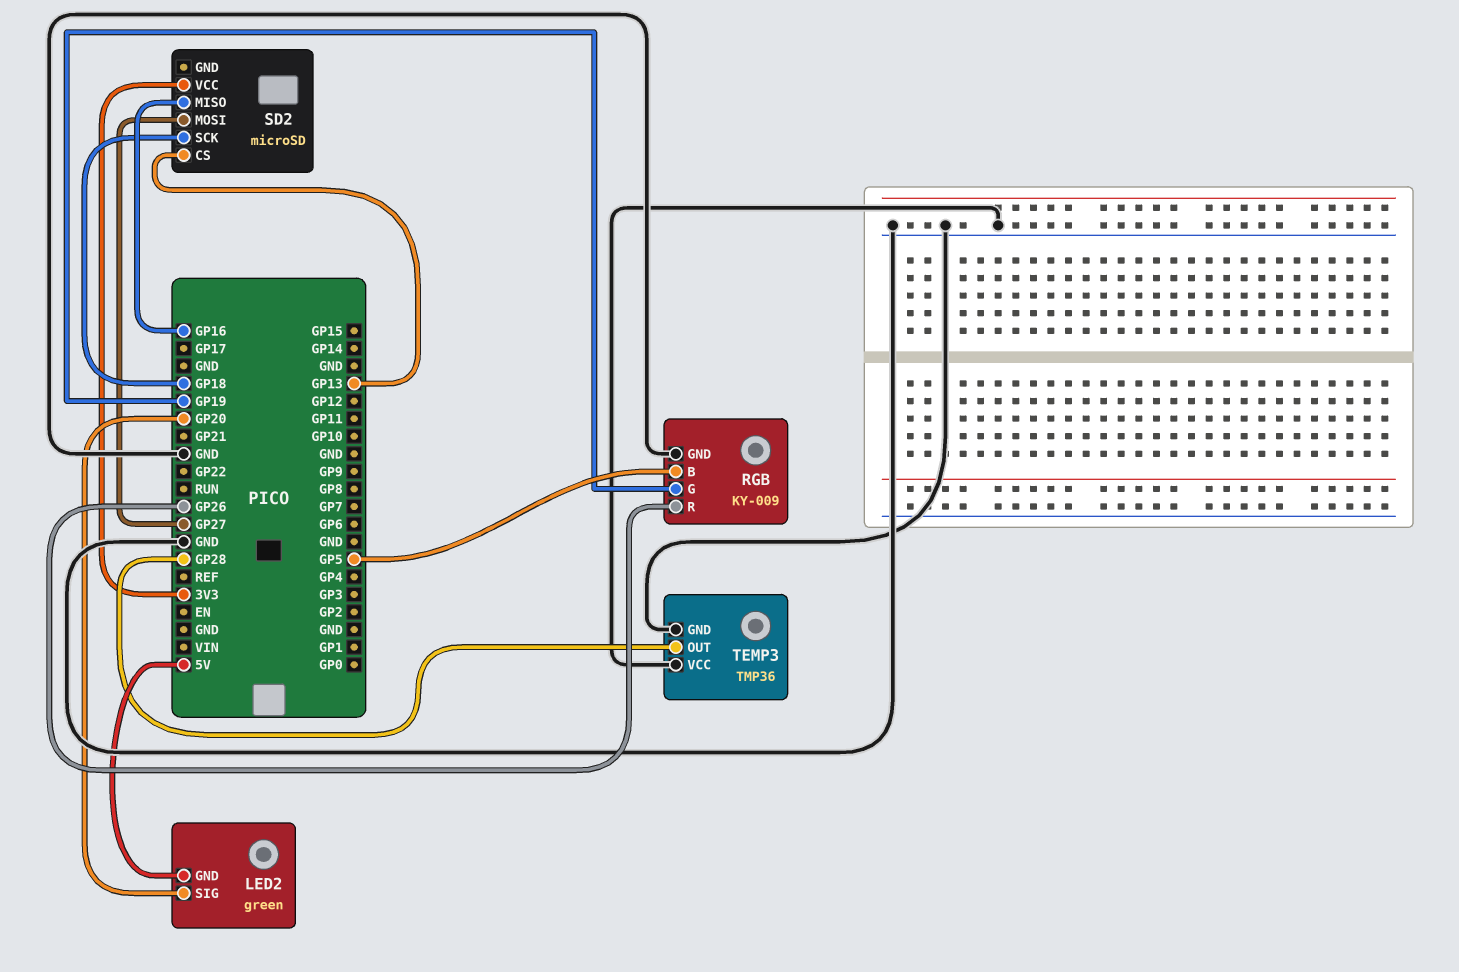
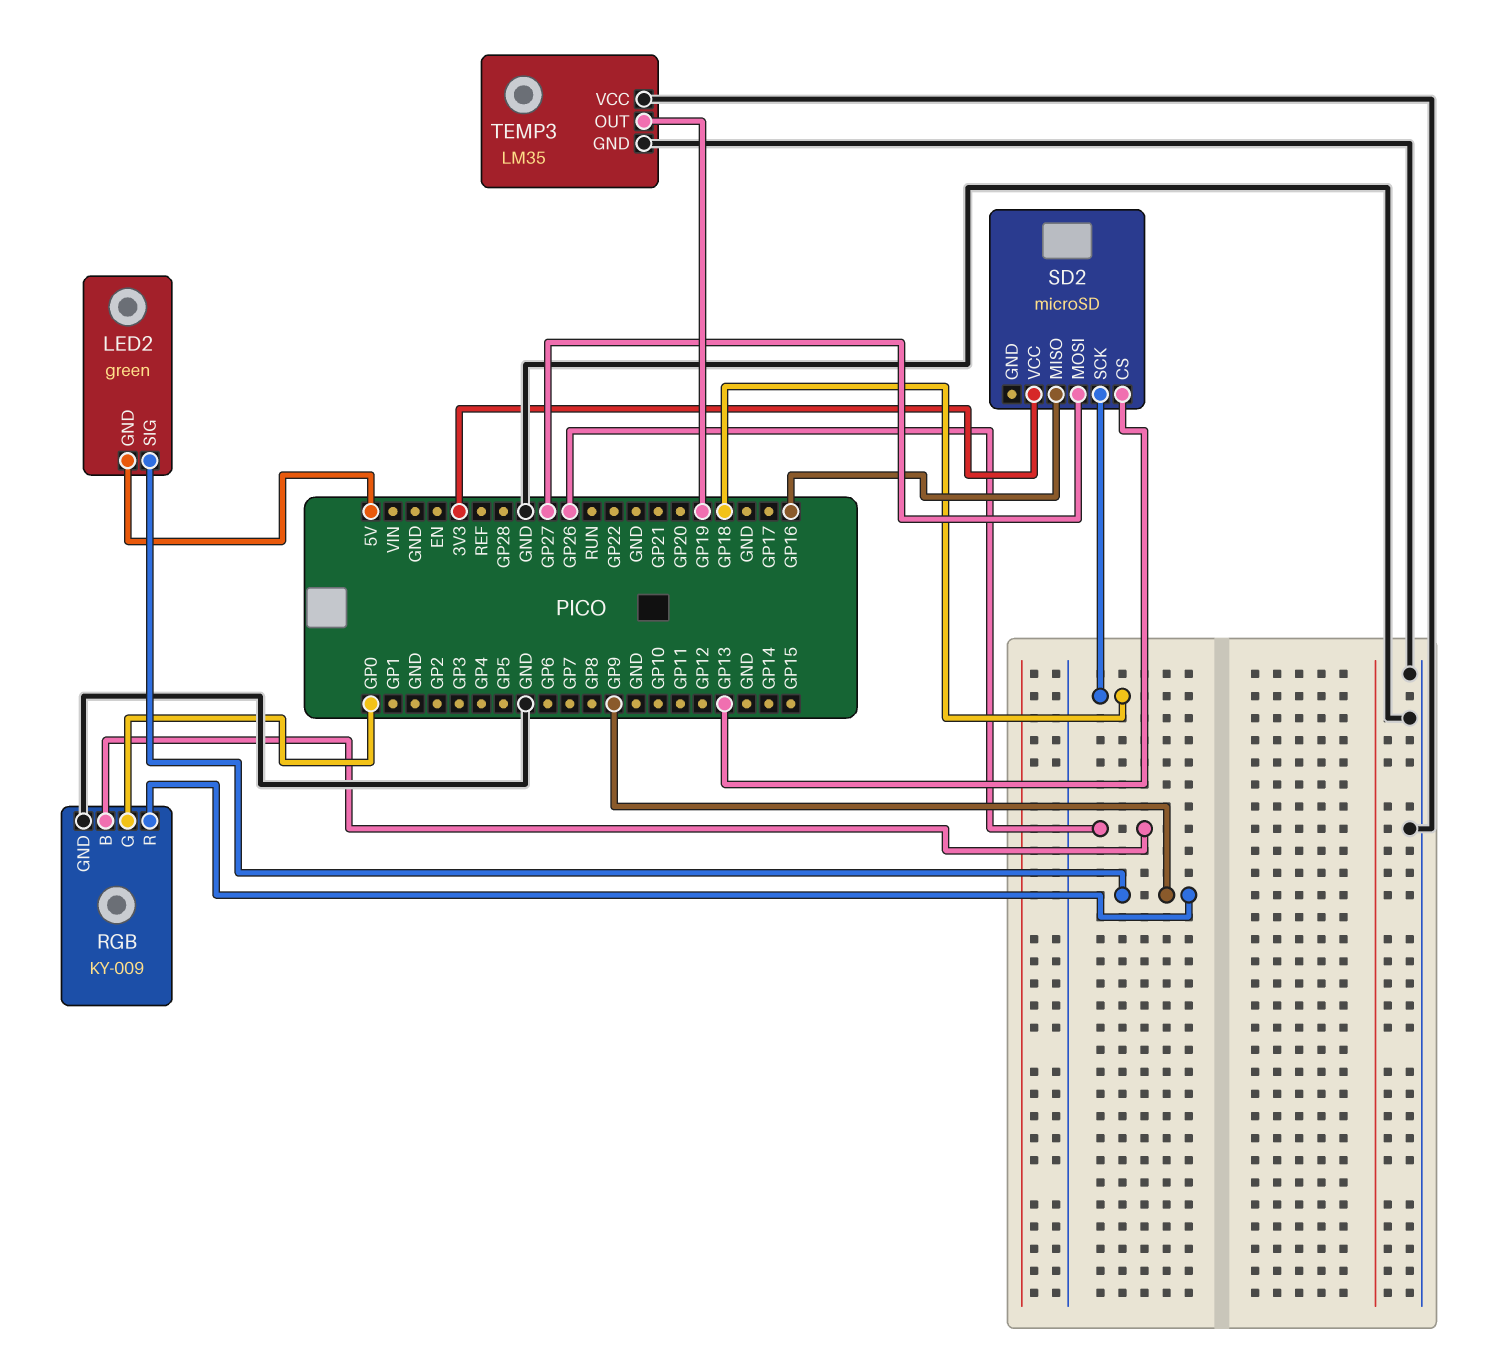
LED2 pin SIG: GP20 -> GP9
RGB pin B: GP5 -> GP26
RGB pin G: GP19 -> GP0
RGB pin R: GP26 -> GP9
TEMP3: TMP36 -> LM35
TEMP3 pin OUT: GP28 -> GP19

